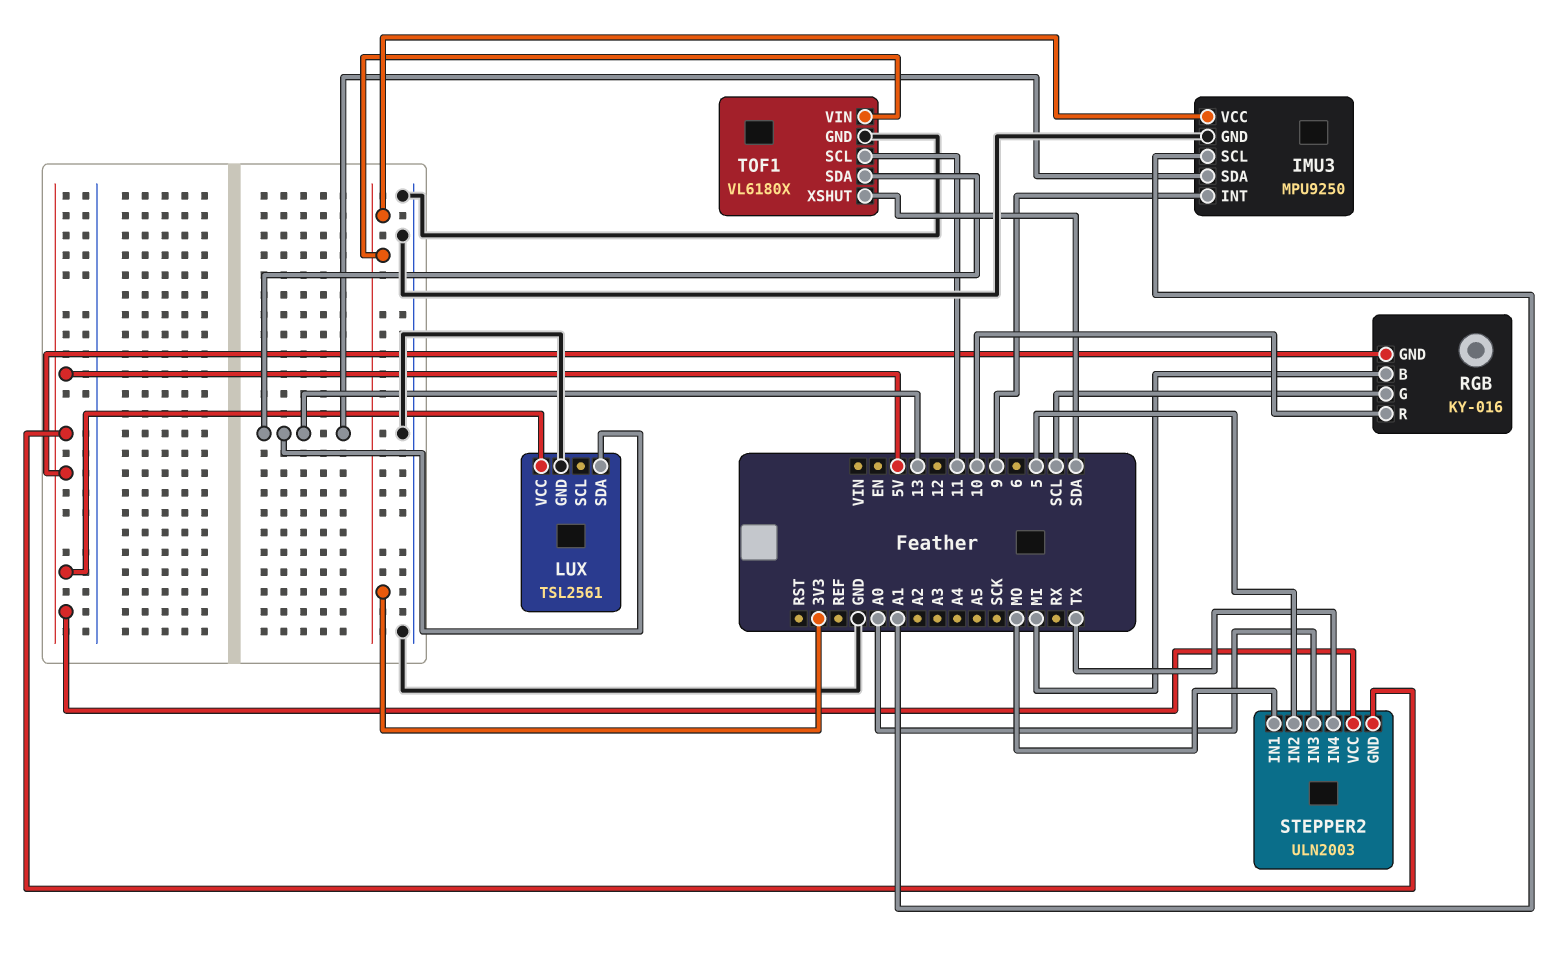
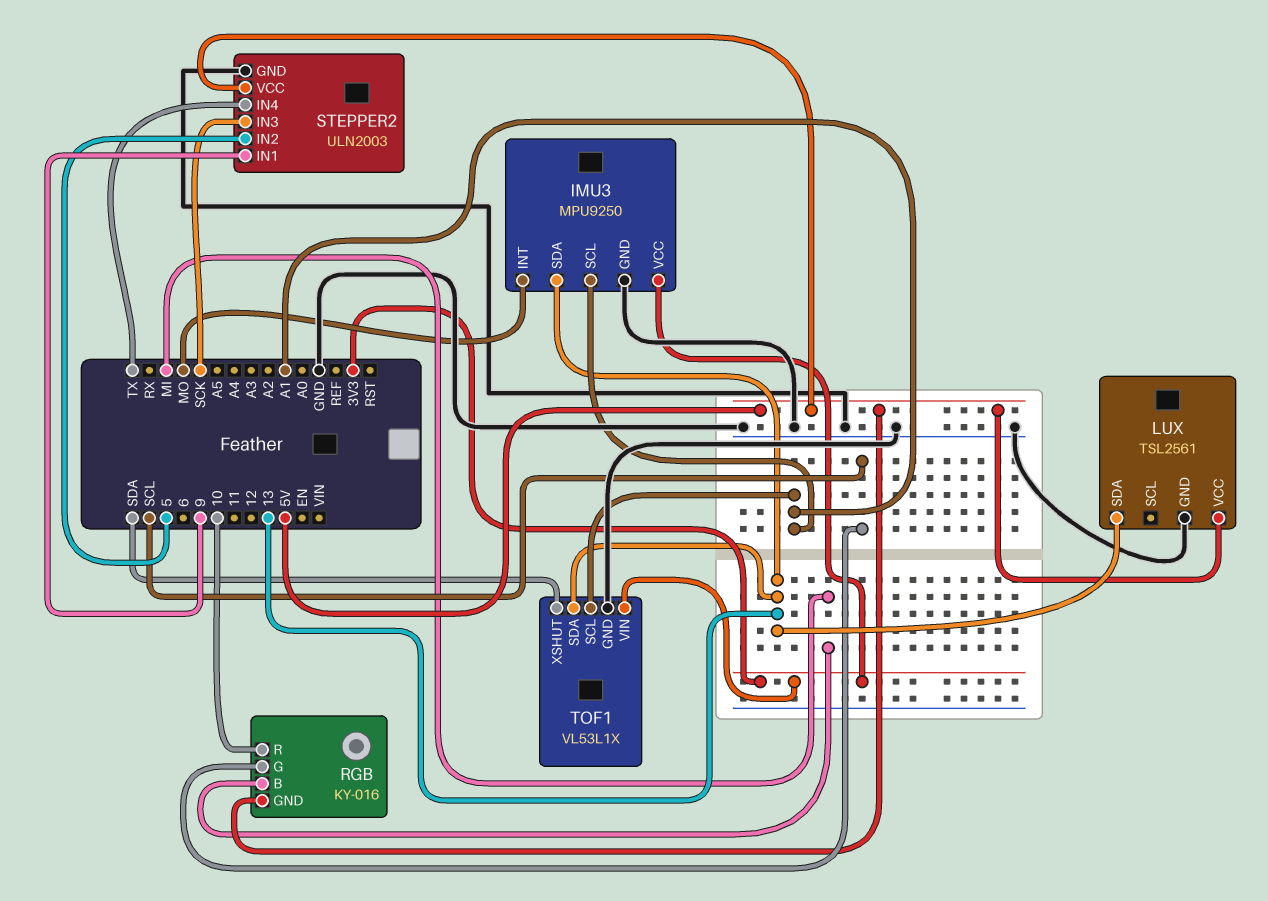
IMU3 pin INT: 9 -> MO
STEPPER2 pin GND: 5V -> GND
STEPPER2 pin IN1: MO -> 9
STEPPER2 pin IN3: A0 -> SCK
TOF1: VL6180X -> VL53L1X
TOF1 pin SCL: 11 -> A1

